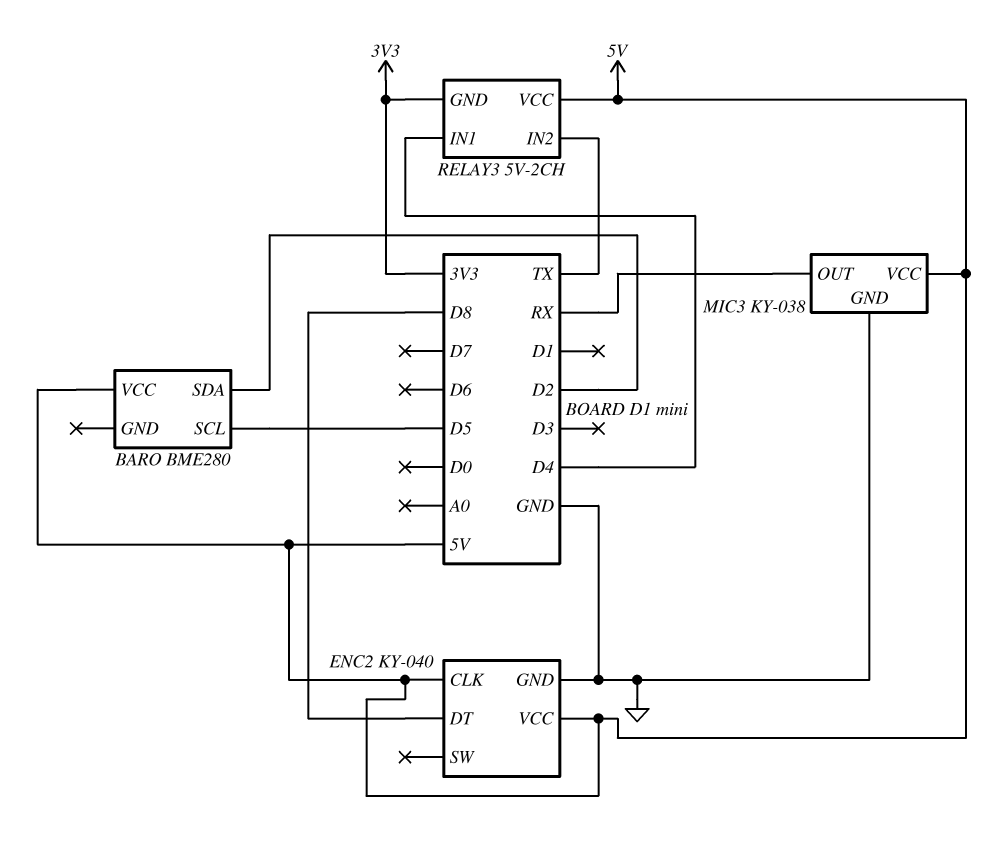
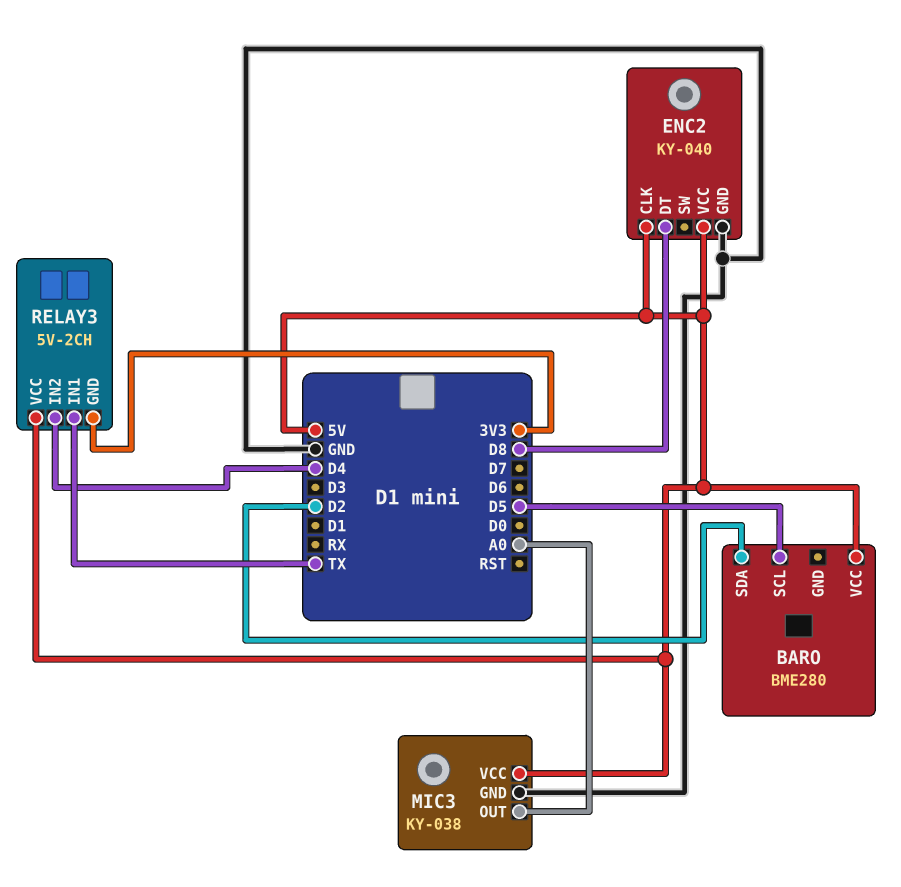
MIC3 pin OUT: RX -> A0
RELAY3 pin IN1: D4 -> TX
RELAY3 pin IN2: TX -> D4

